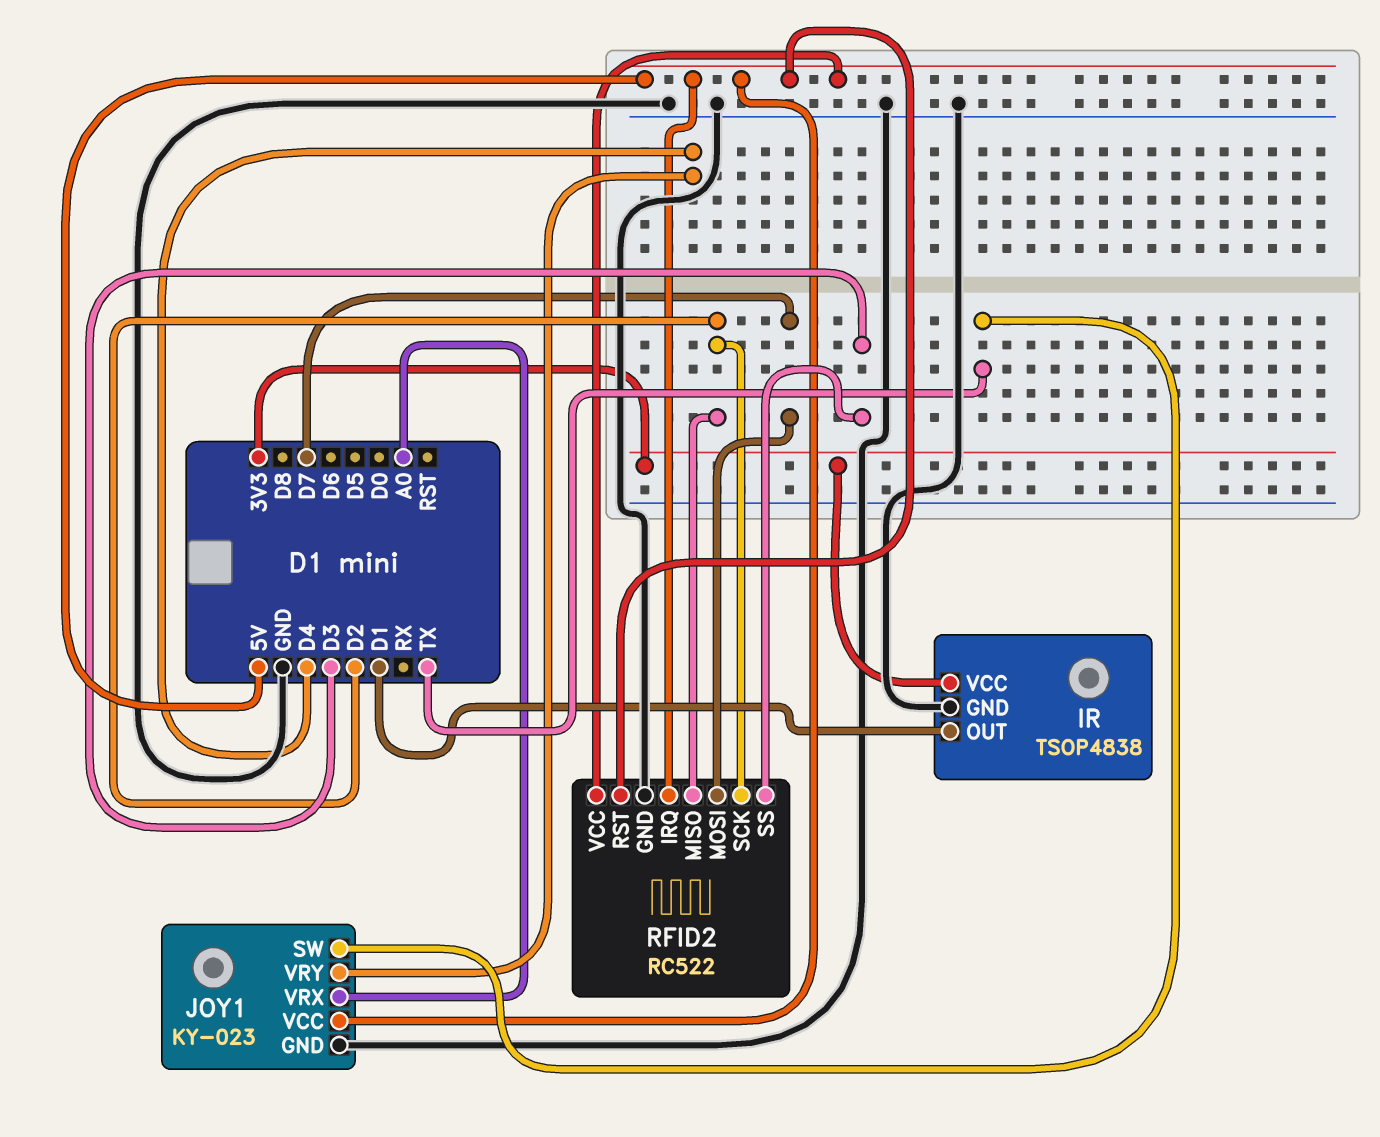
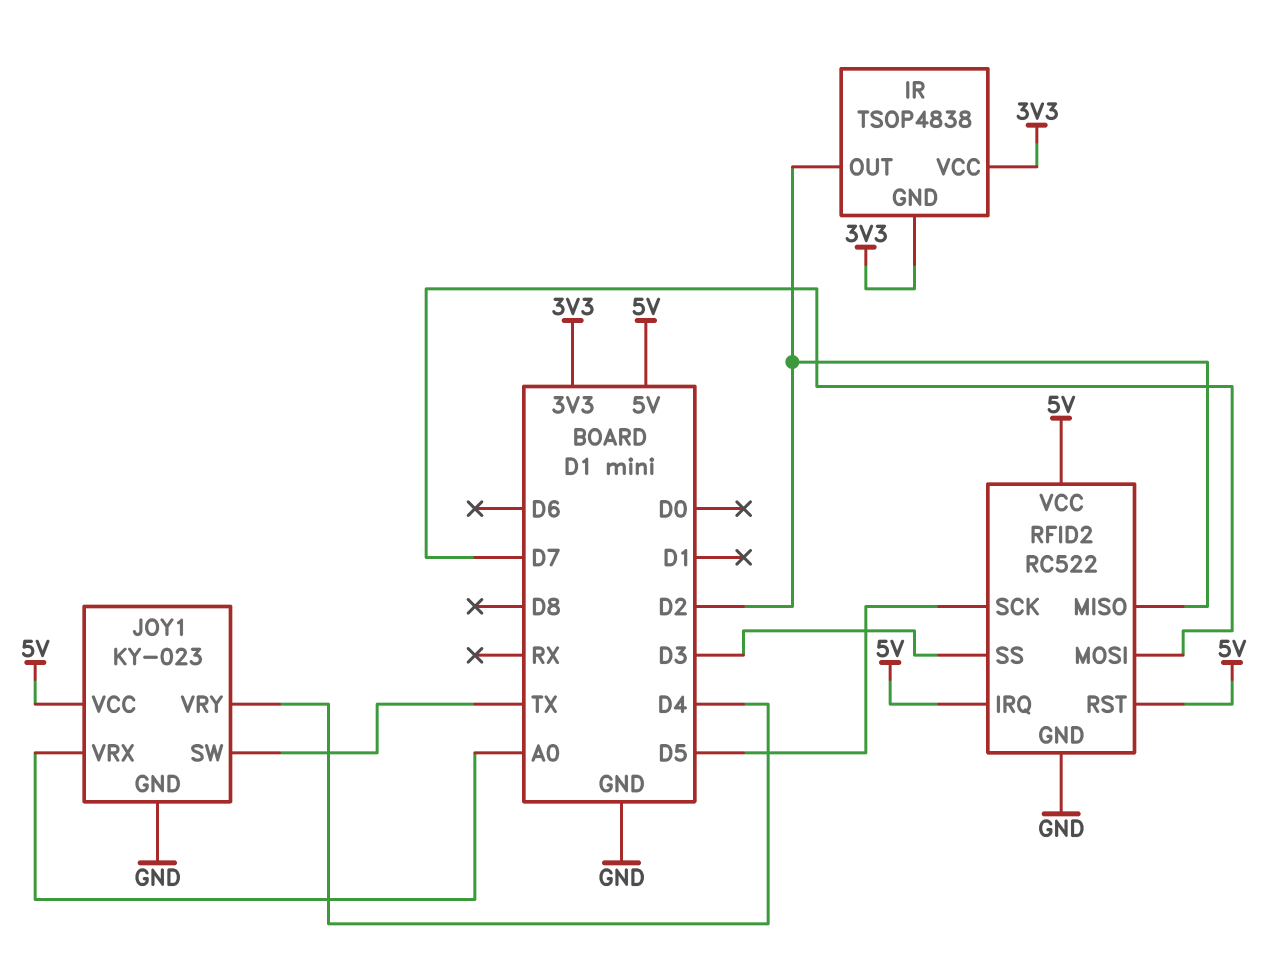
IR pin GND: GND -> 3V3
IR pin OUT: D1 -> D2
RFID2 pin SCK: D2 -> D5

